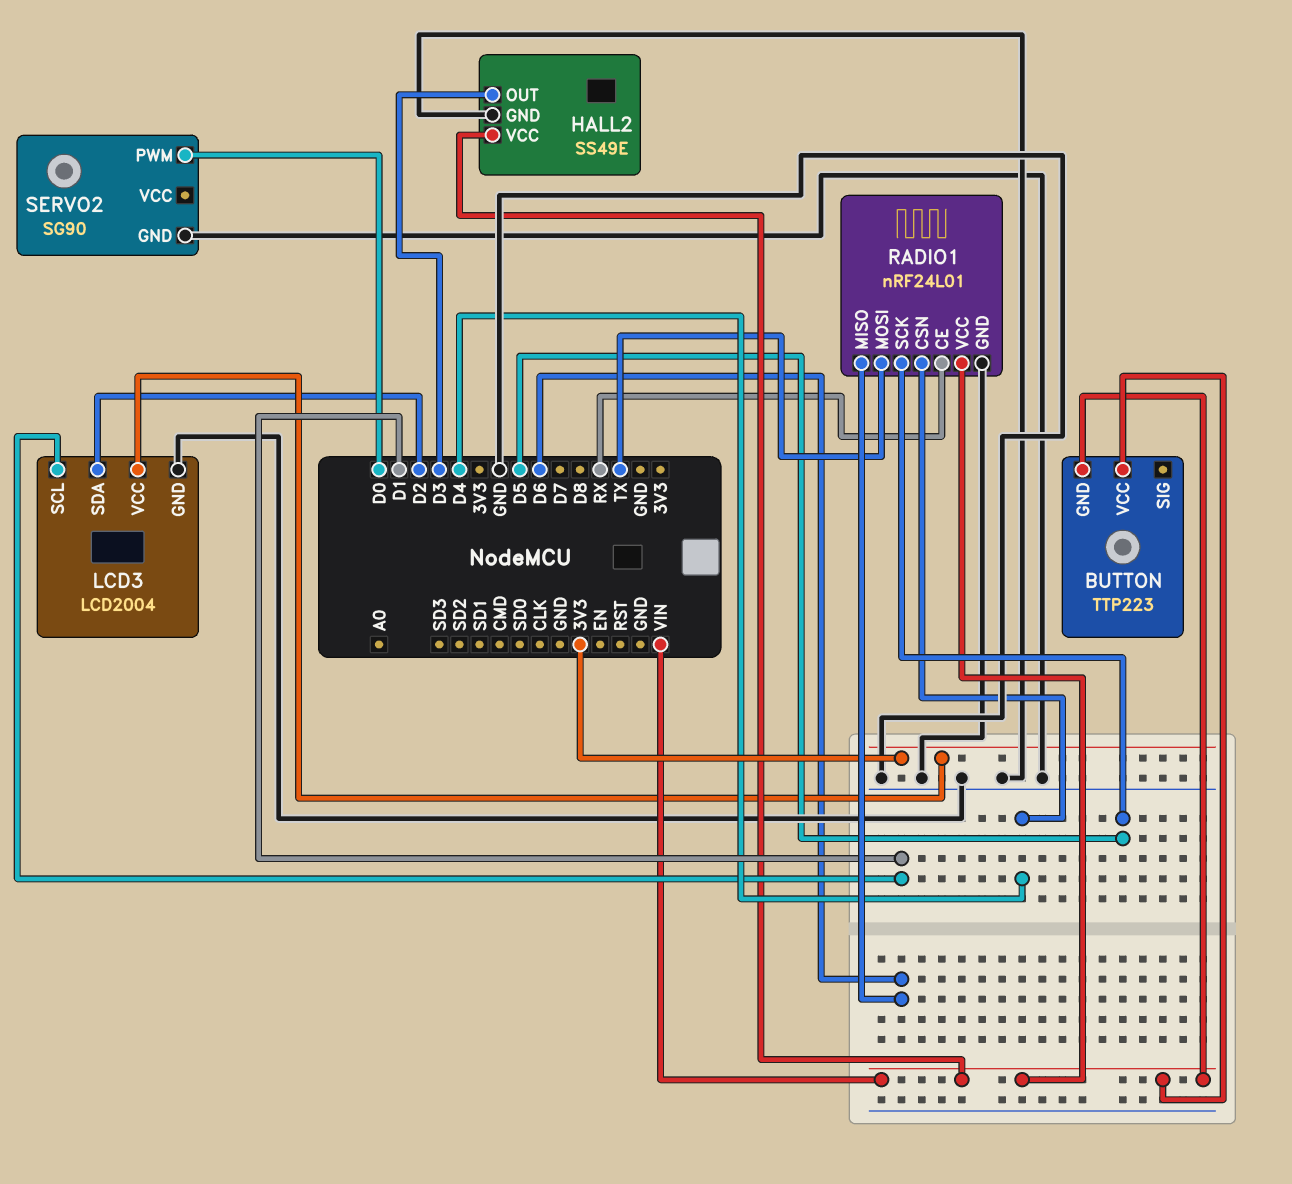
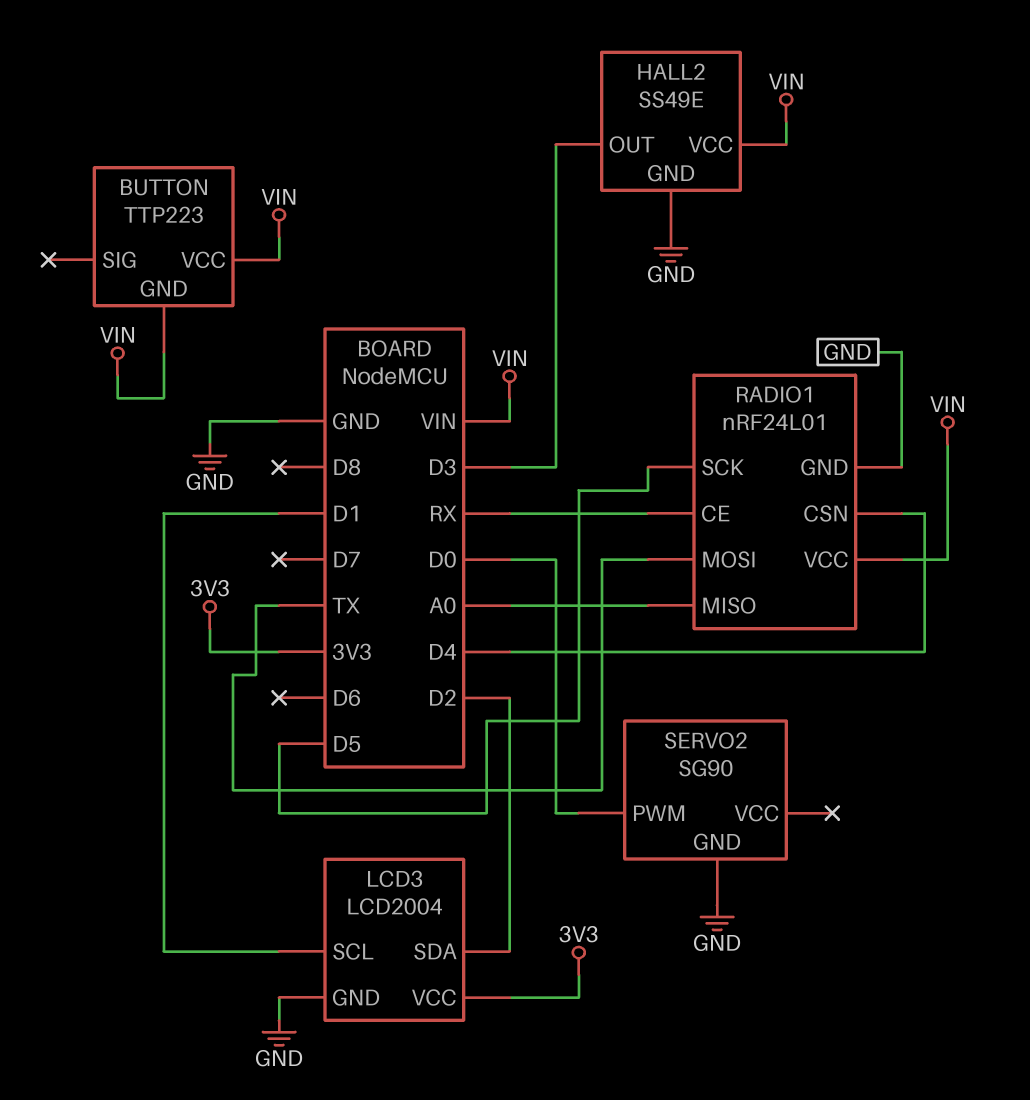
RADIO1 pin MISO: D6 -> A0

